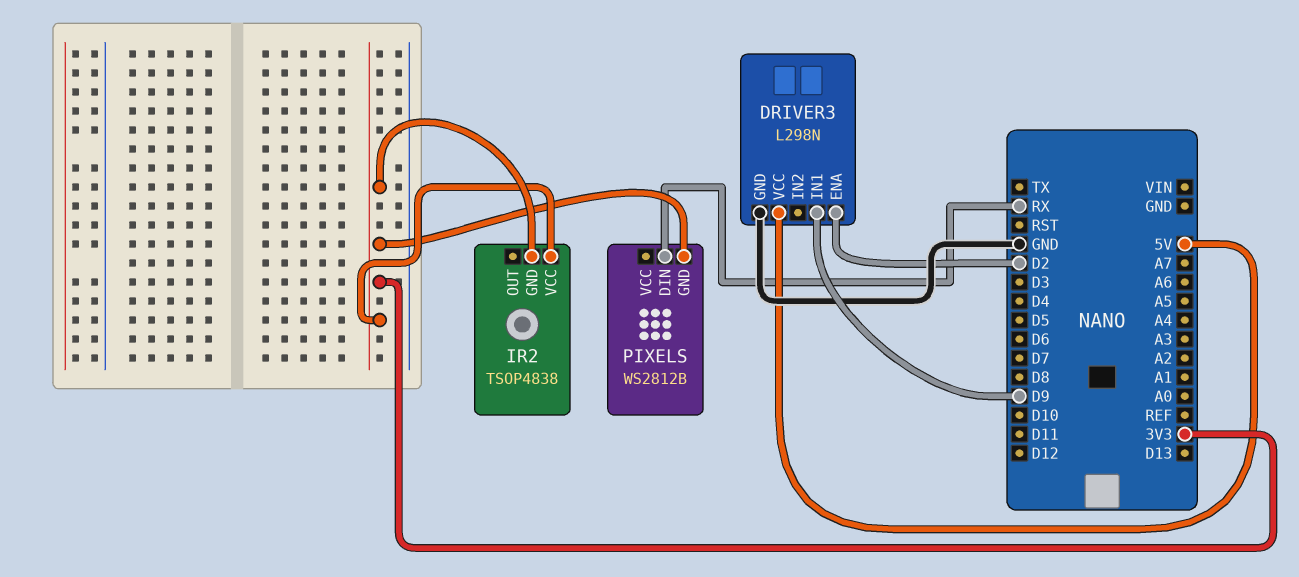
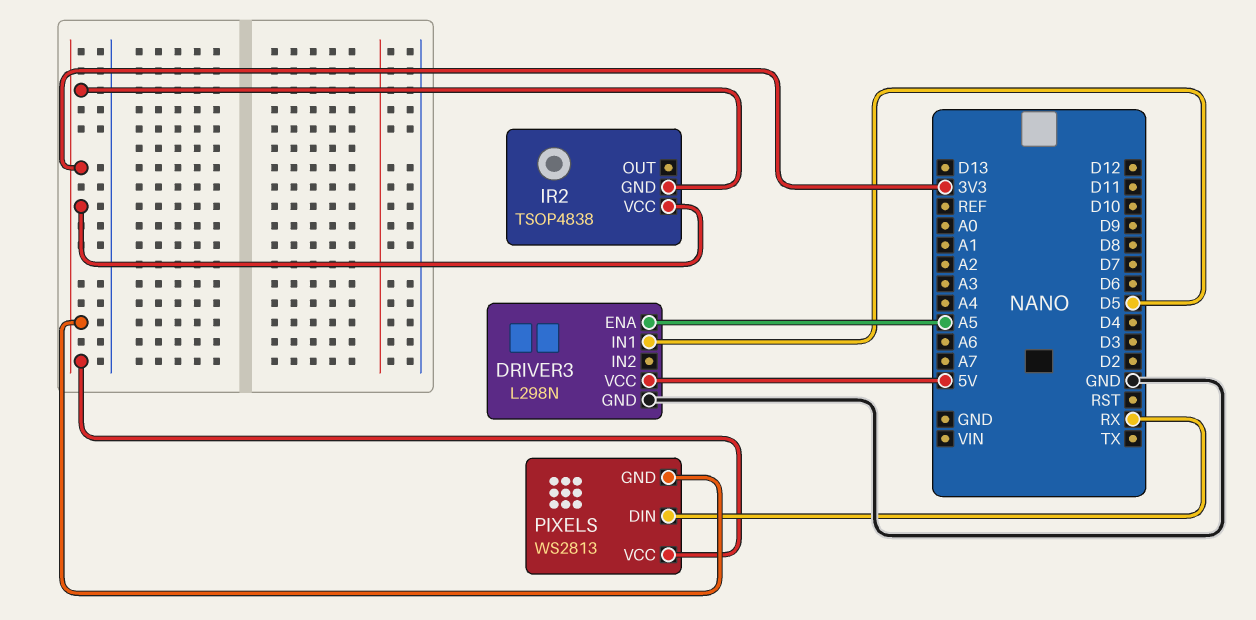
DRIVER3 pin ENA: D2 -> A5
DRIVER3 pin IN1: D9 -> D5
PIXELS: WS2812B -> WS2813
PIXELS pin VCC: none -> 3V3

